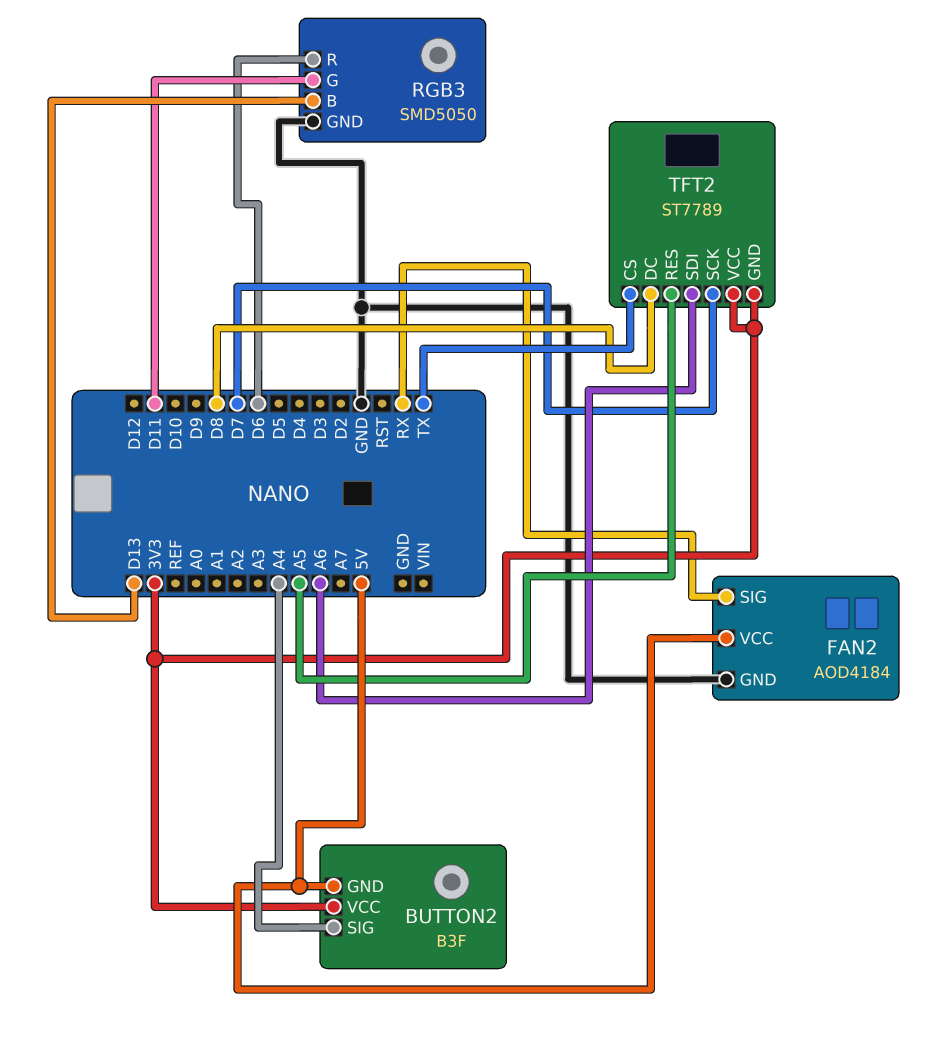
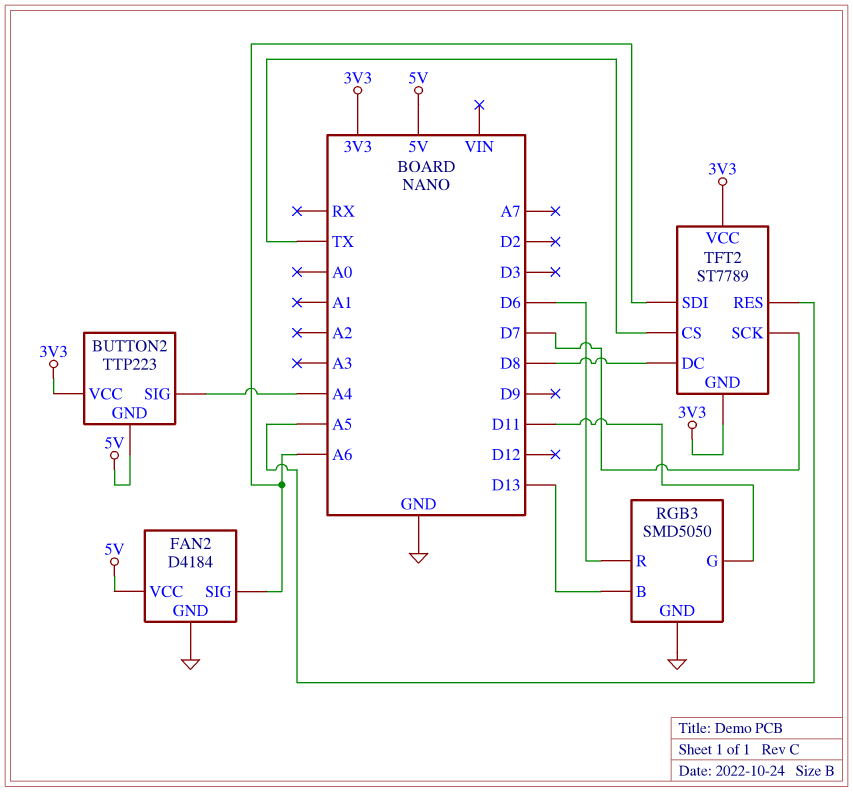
BUTTON2: B3F -> TTP223
FAN2: AOD4184 -> D4184
FAN2 pin SIG: RX -> A6

